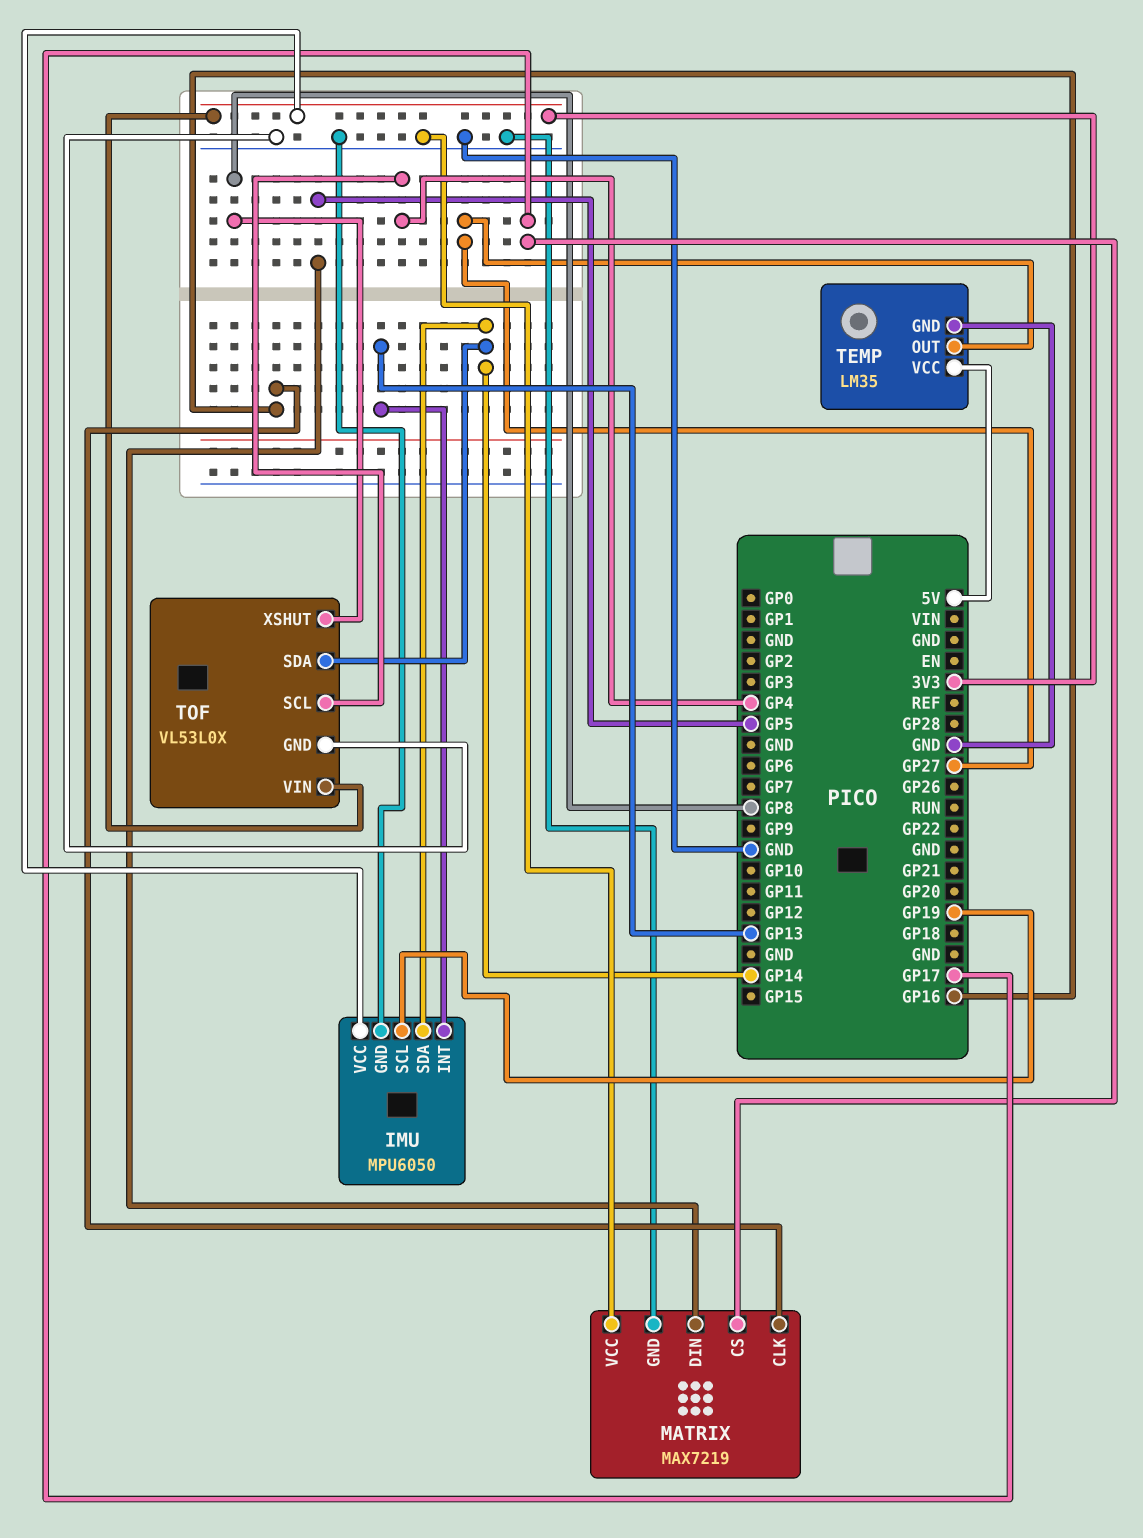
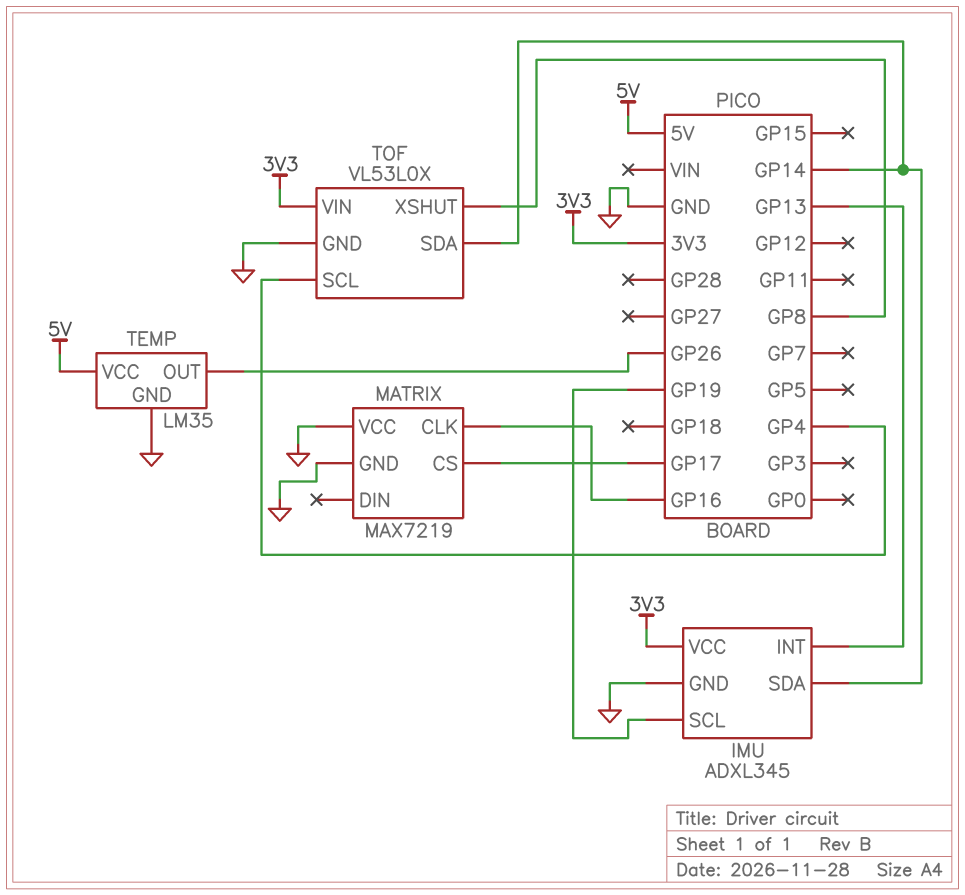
IMU: MPU6050 -> ADXL345
MATRIX pin DIN: GP5 -> none
TEMP pin OUT: GP27 -> GP26

